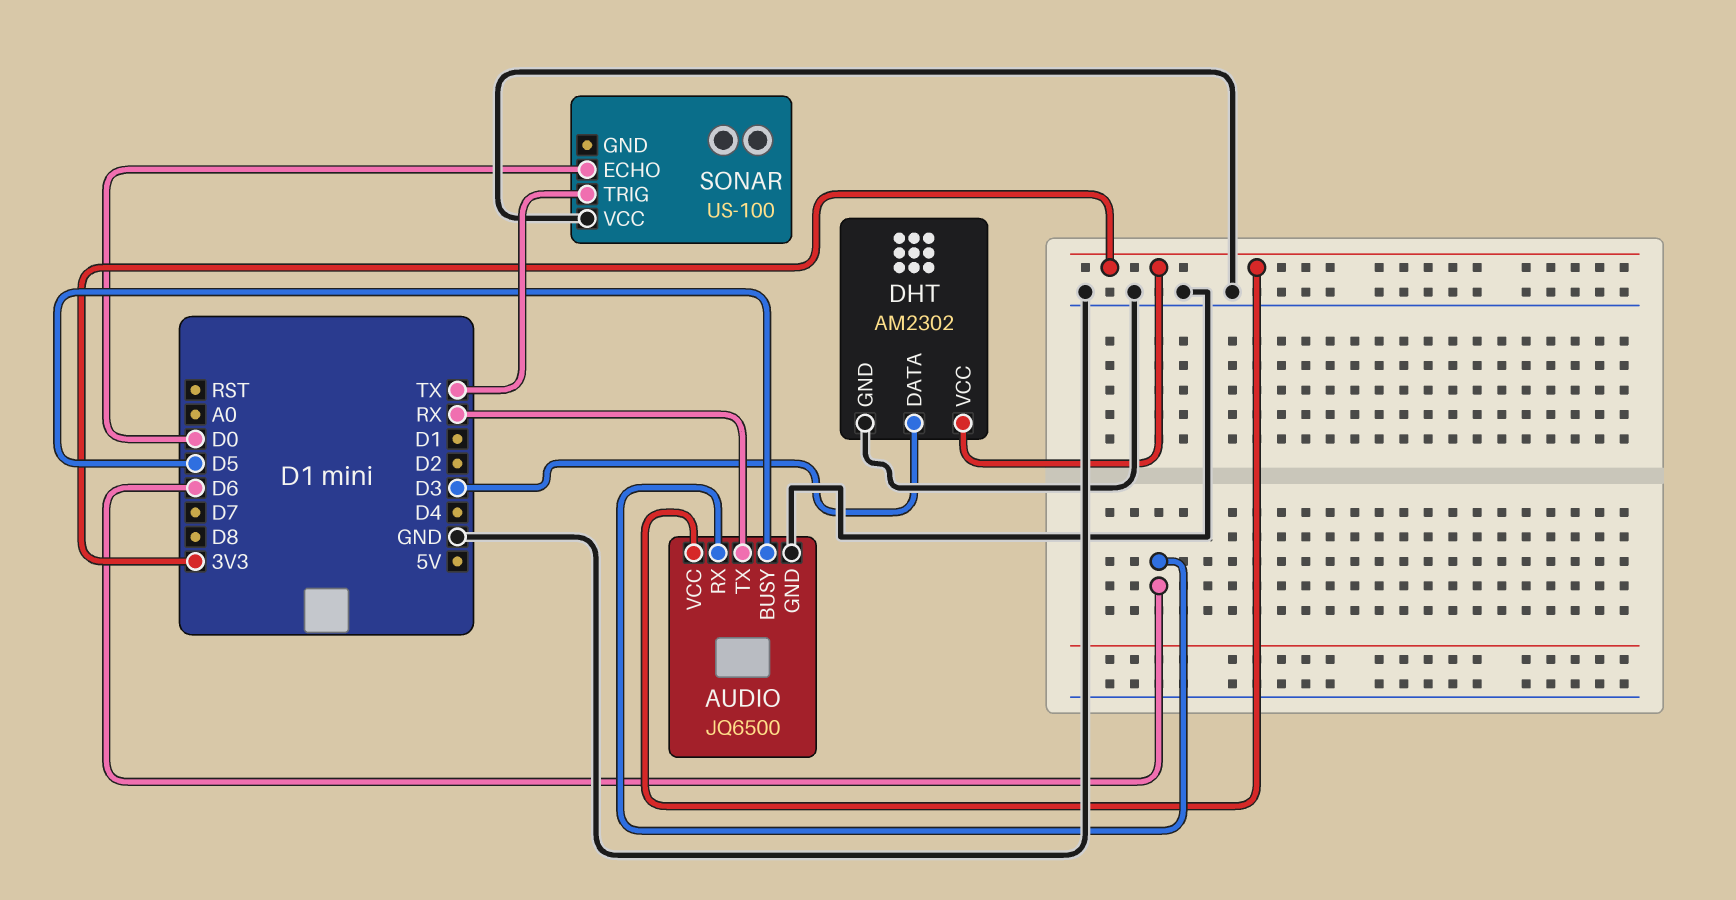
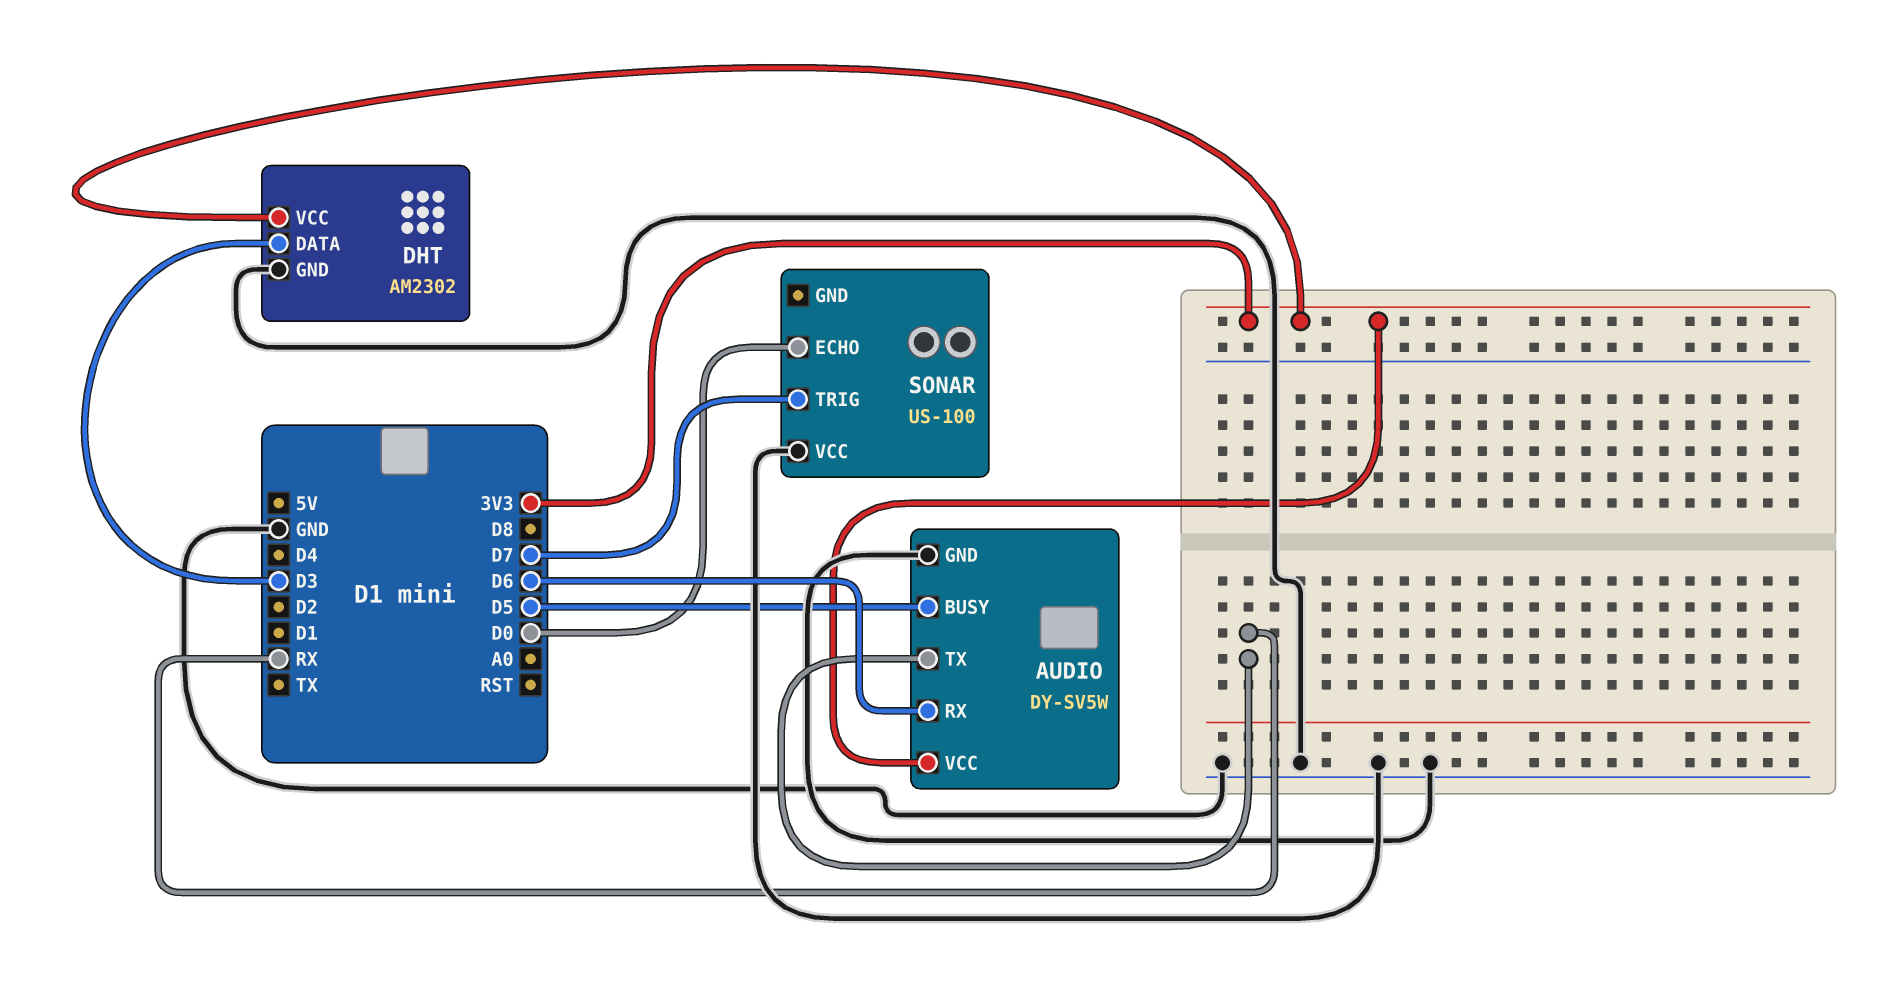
AUDIO: JQ6500 -> DY-SV5W
SONAR pin TRIG: TX -> D7

